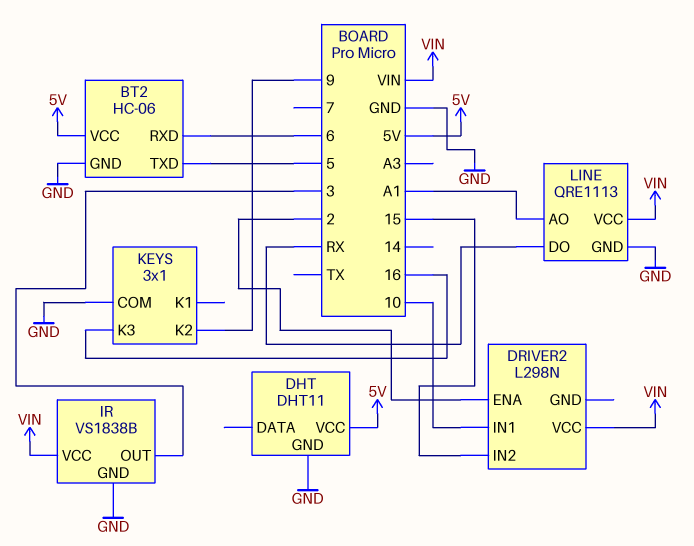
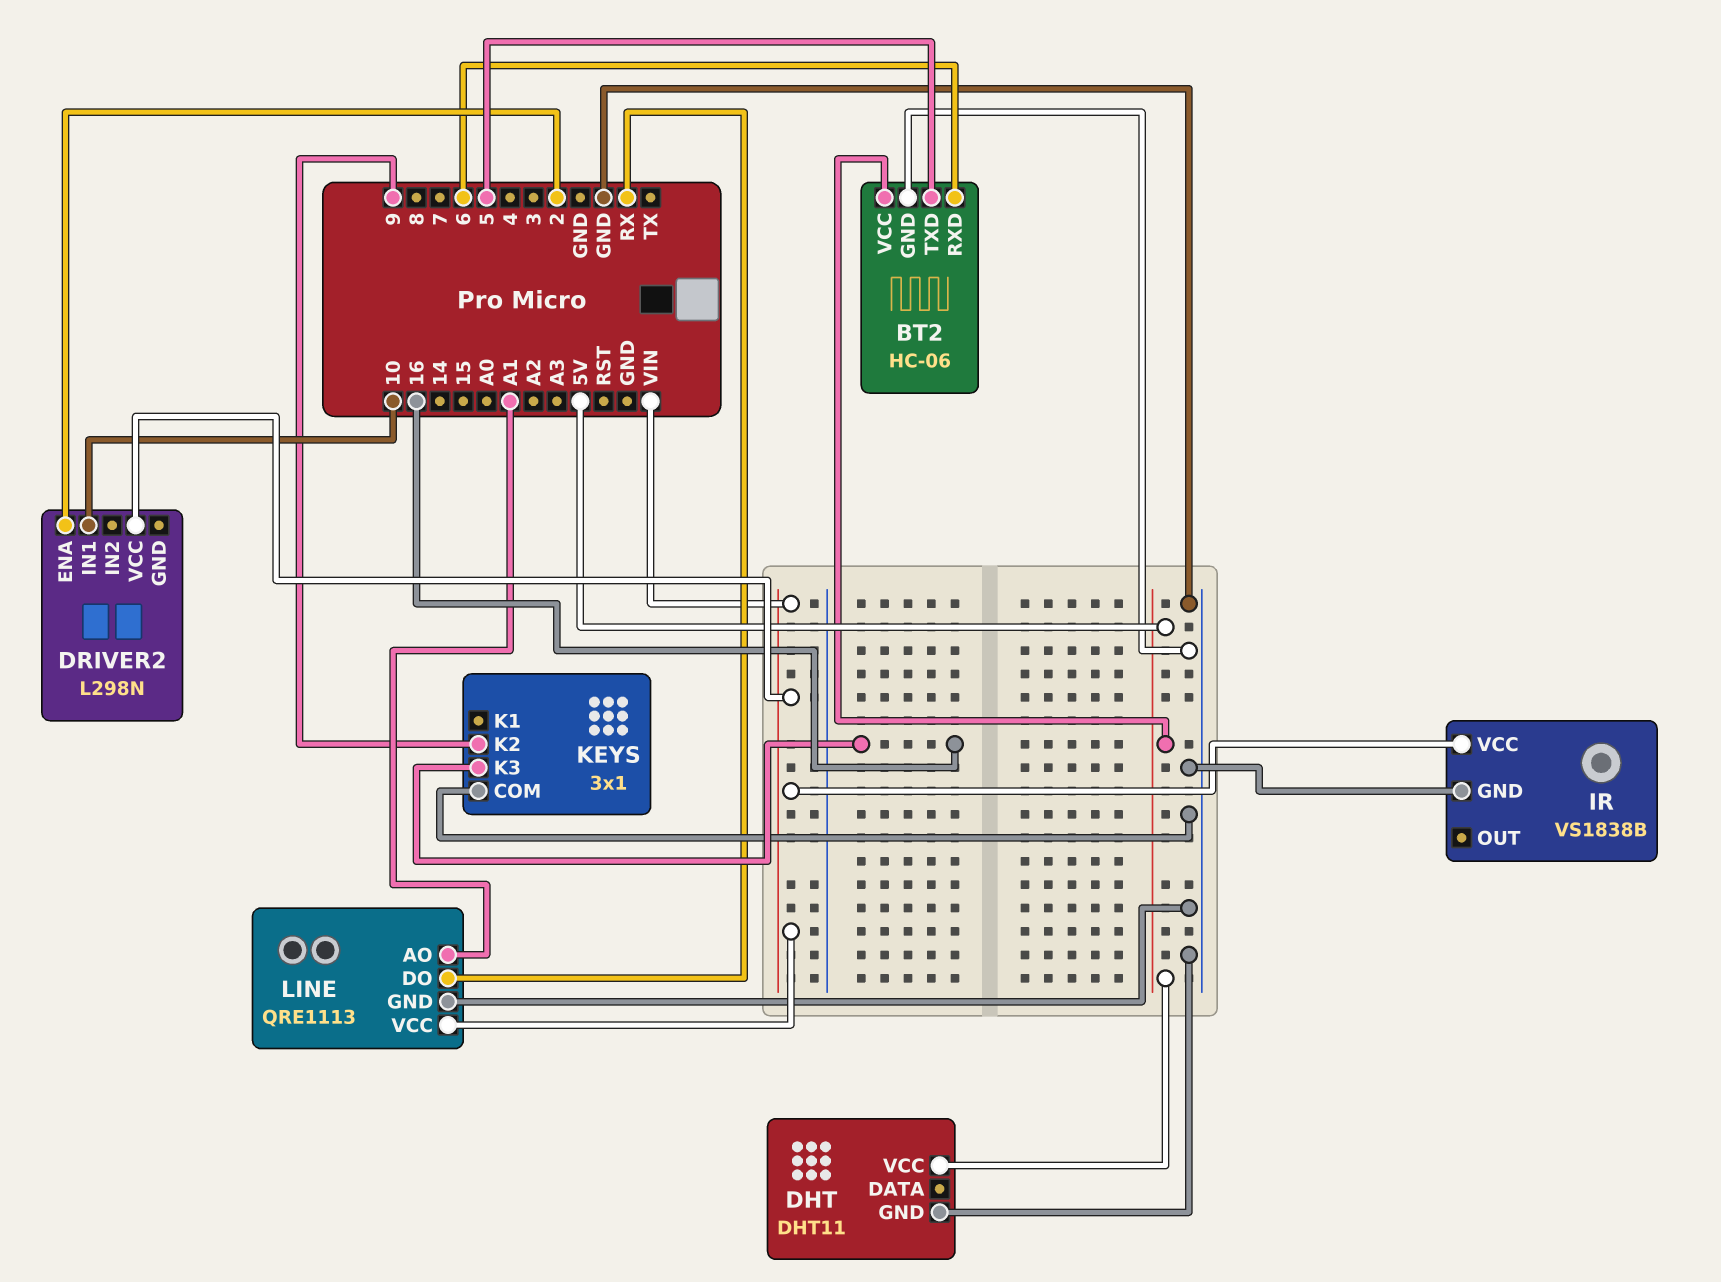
DRIVER2 pin IN2: 15 -> none
IR pin OUT: 3 -> none

